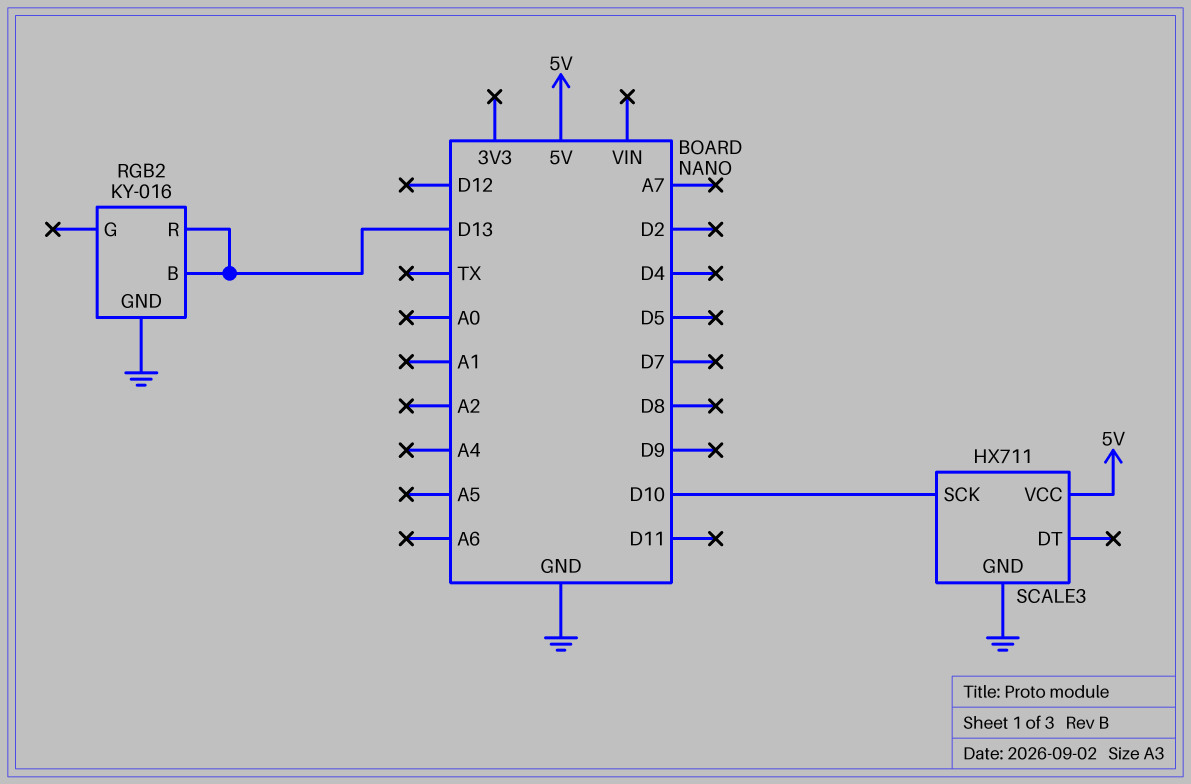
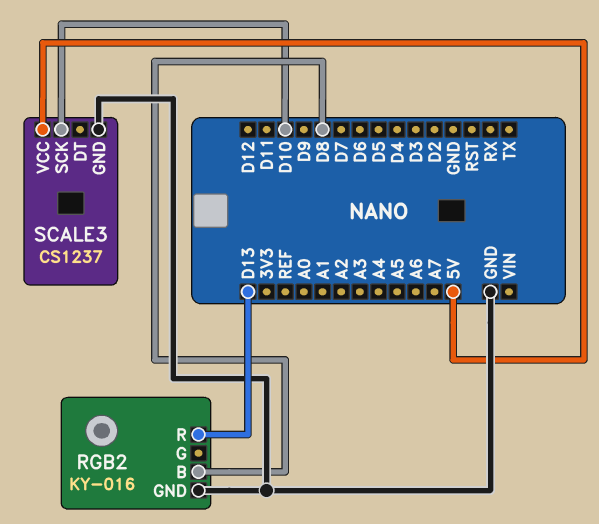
RGB2 pin B: D13 -> D8
SCALE3: HX711 -> CS1237

